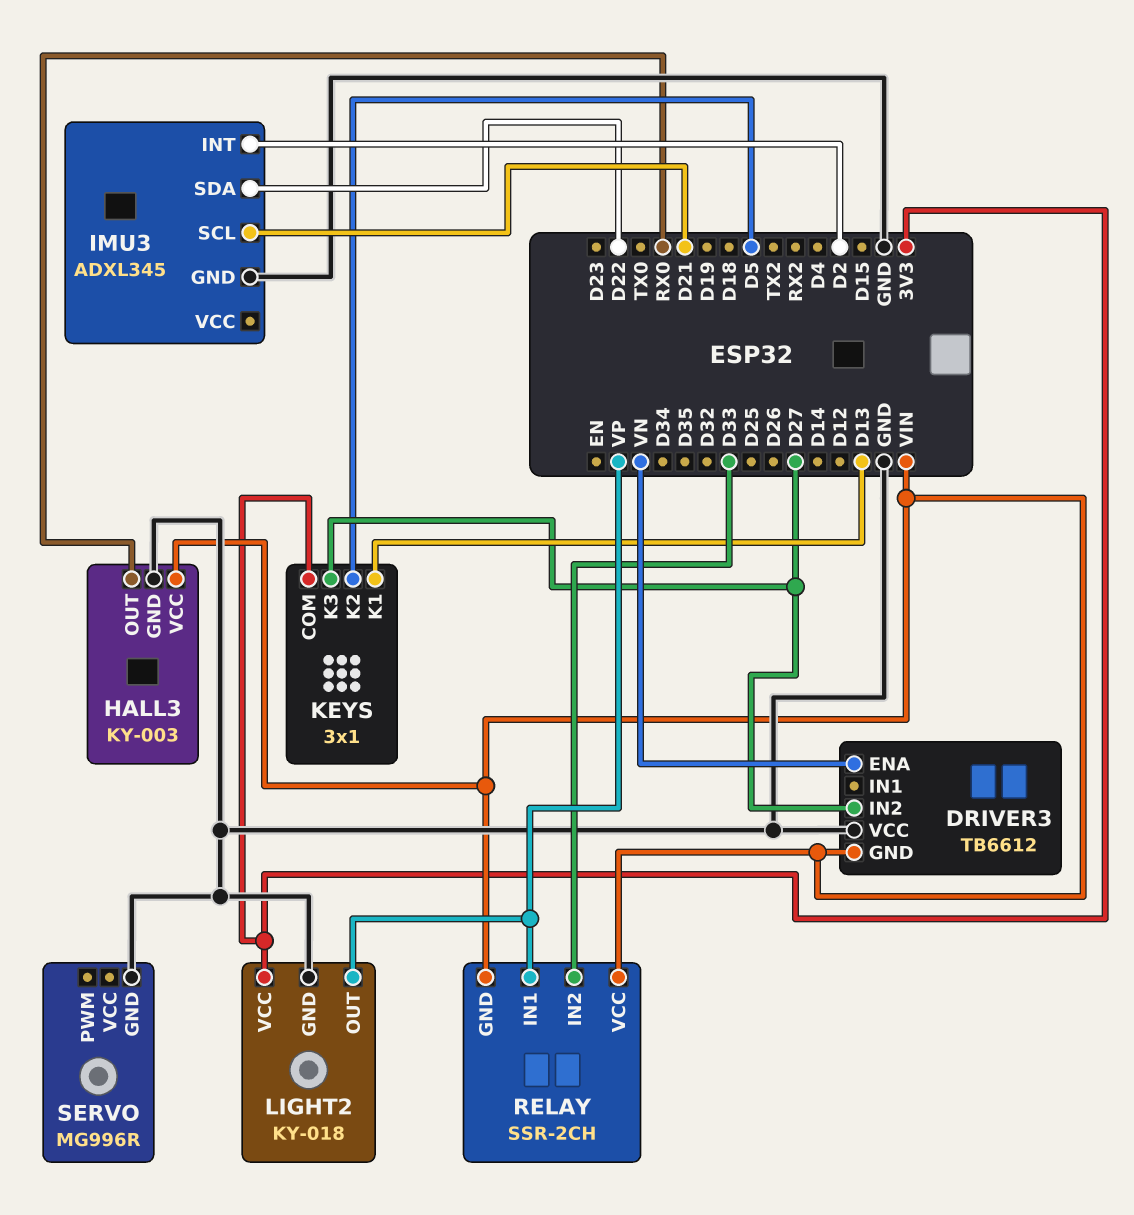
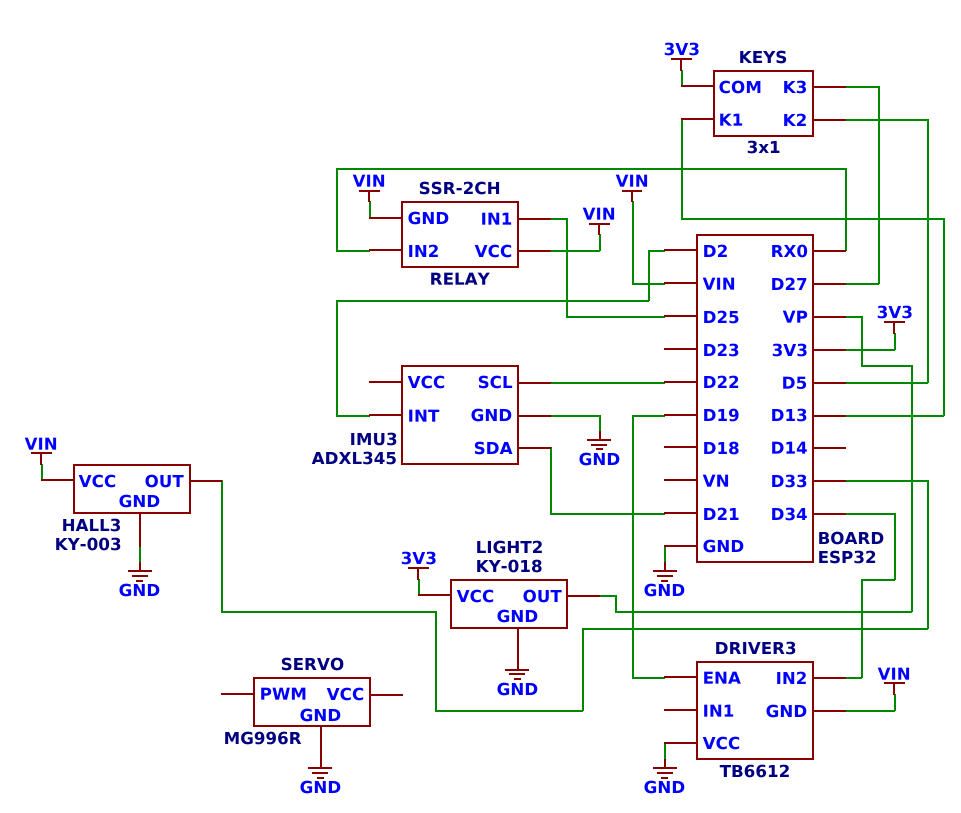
DRIVER3 pin ENA: VN -> D19
DRIVER3 pin IN2: D27 -> D34
HALL3 pin OUT: RX0 -> D33
IMU3 pin SCL: D21 -> D22
IMU3 pin SDA: D22 -> D21
RELAY pin IN1: VP -> D25
RELAY pin IN2: D33 -> RX0

